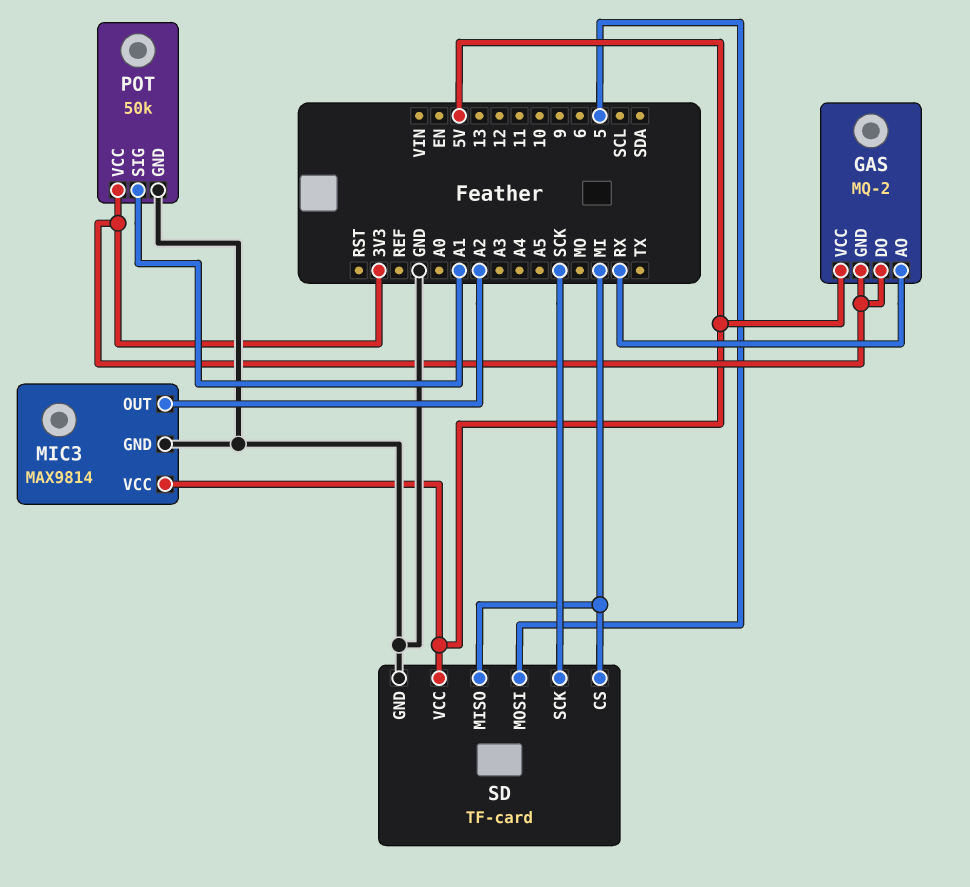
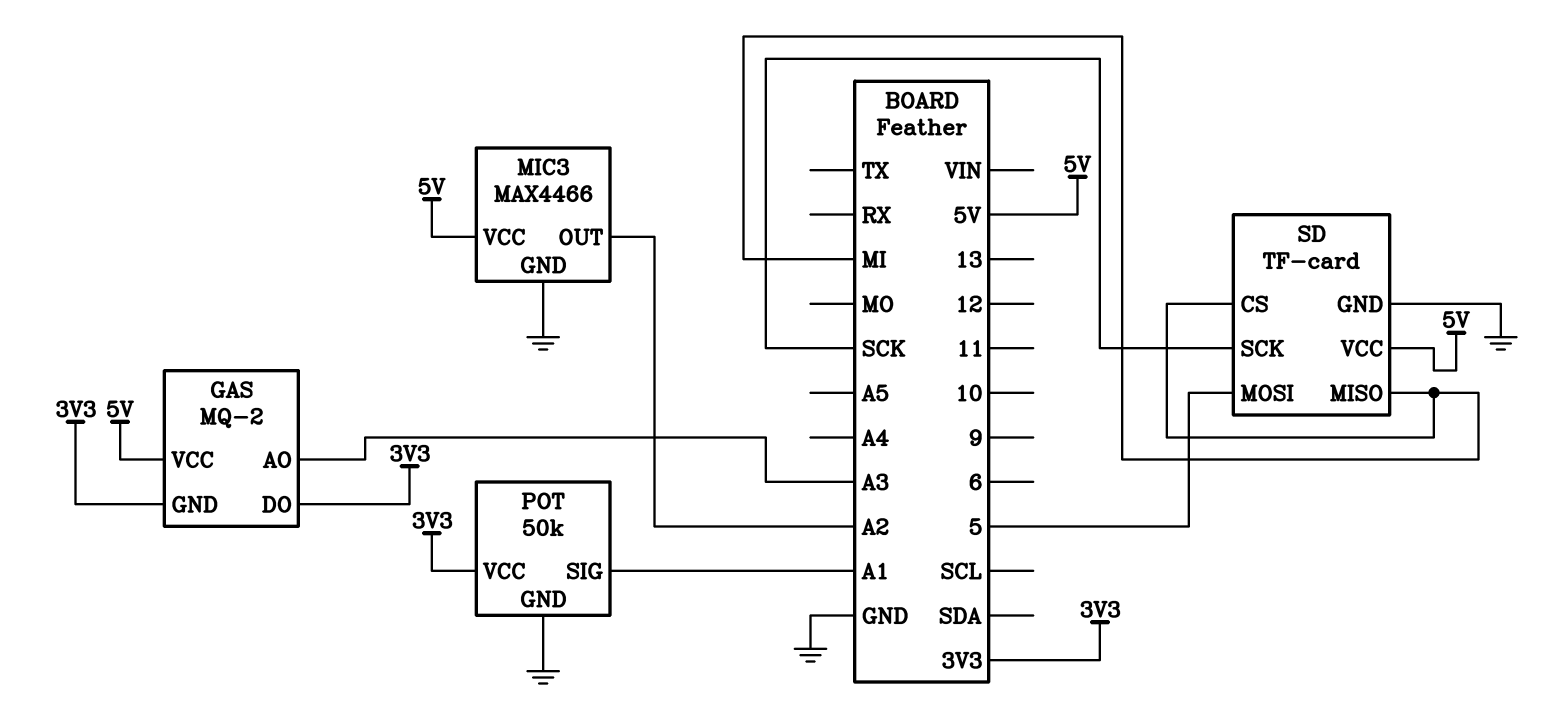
GAS pin AO: RX -> A3
MIC3: MAX9814 -> MAX4466

